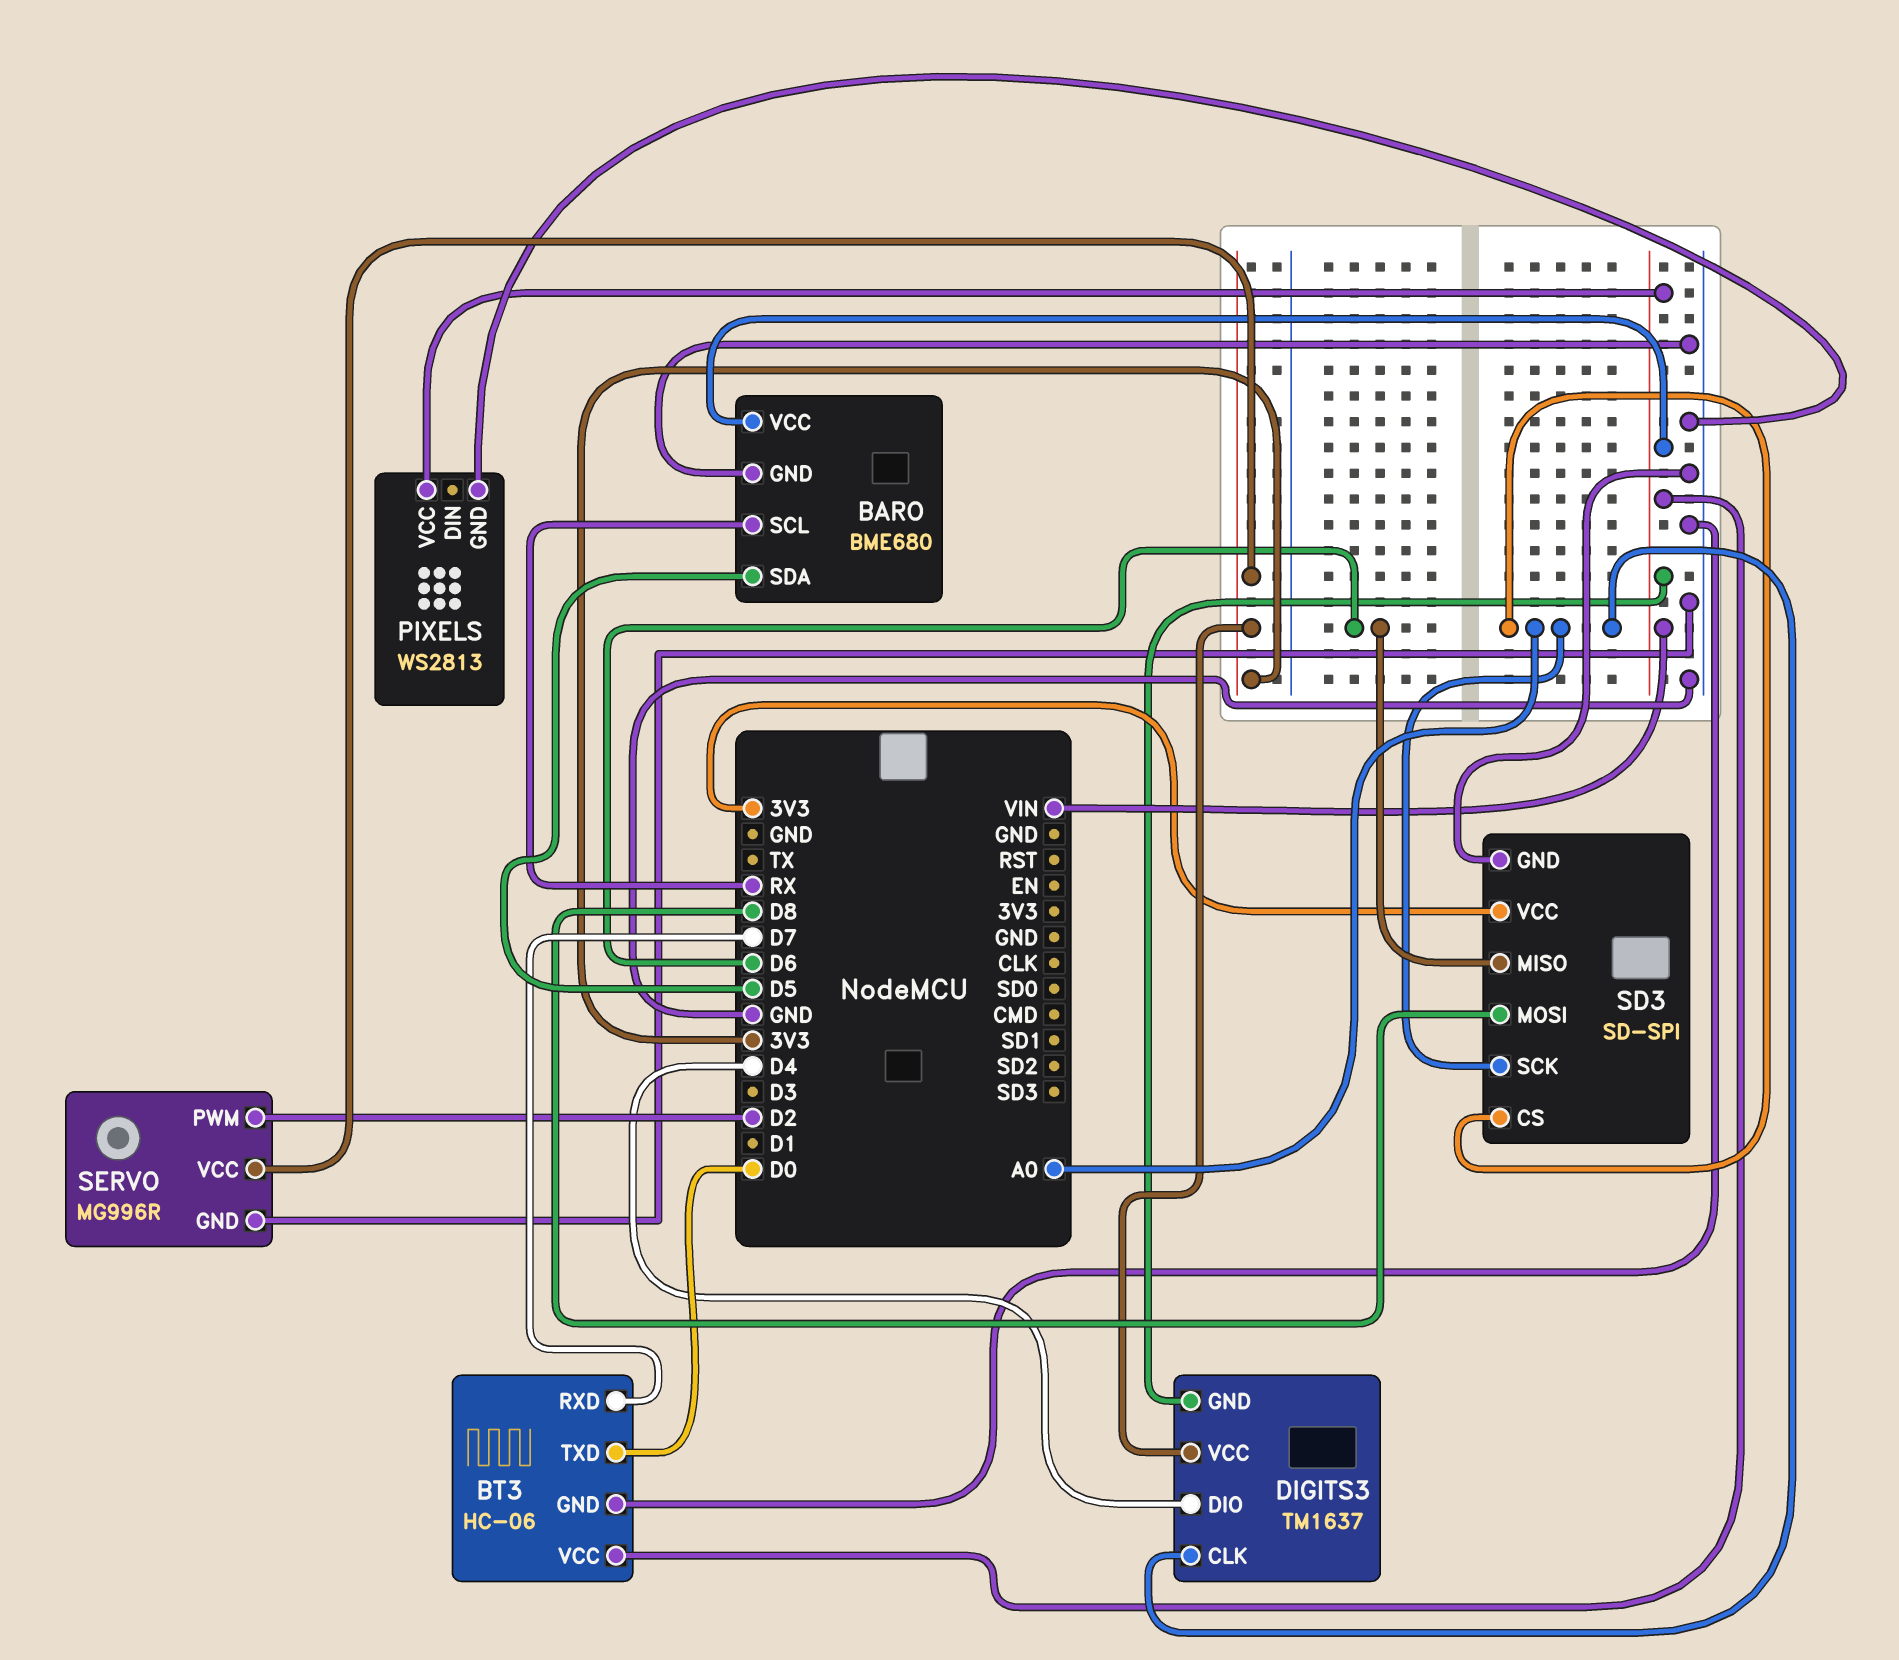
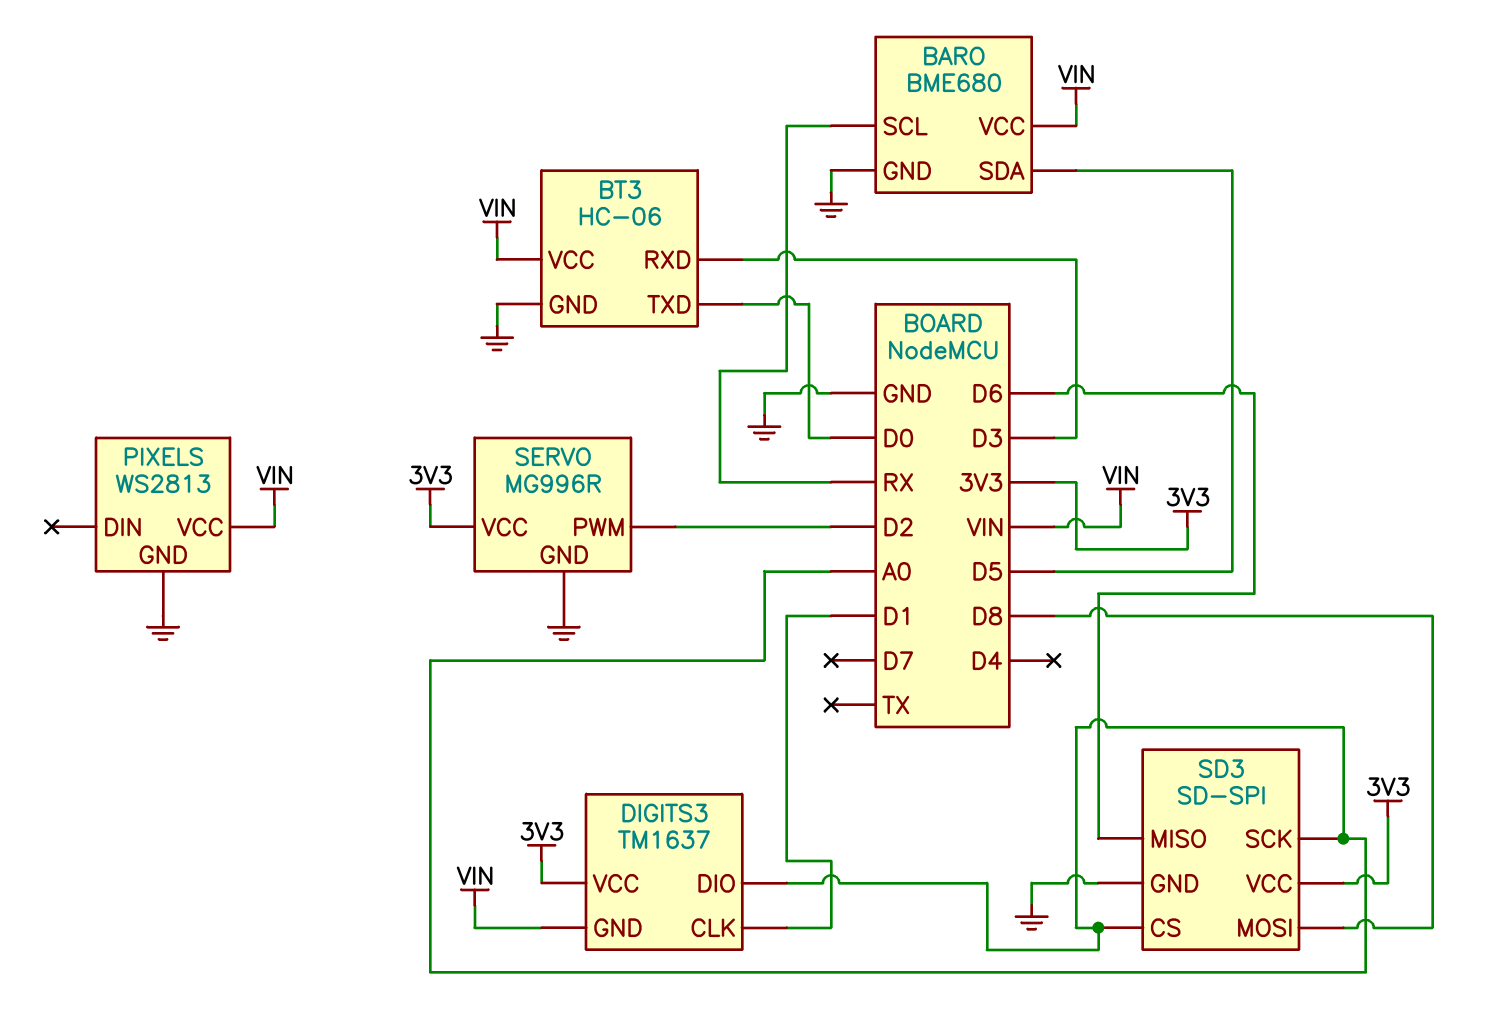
BT3 pin RXD: D7 -> D3
DIGITS3 pin CLK: A0 -> D1
DIGITS3 pin DIO: D4 -> A0

